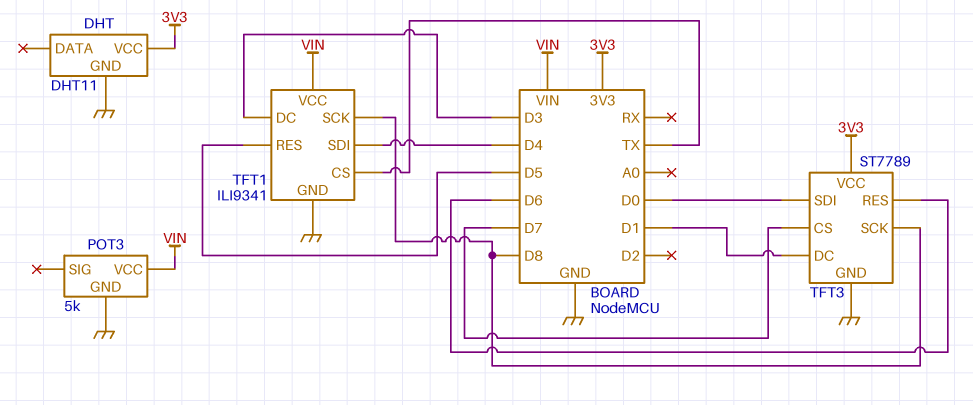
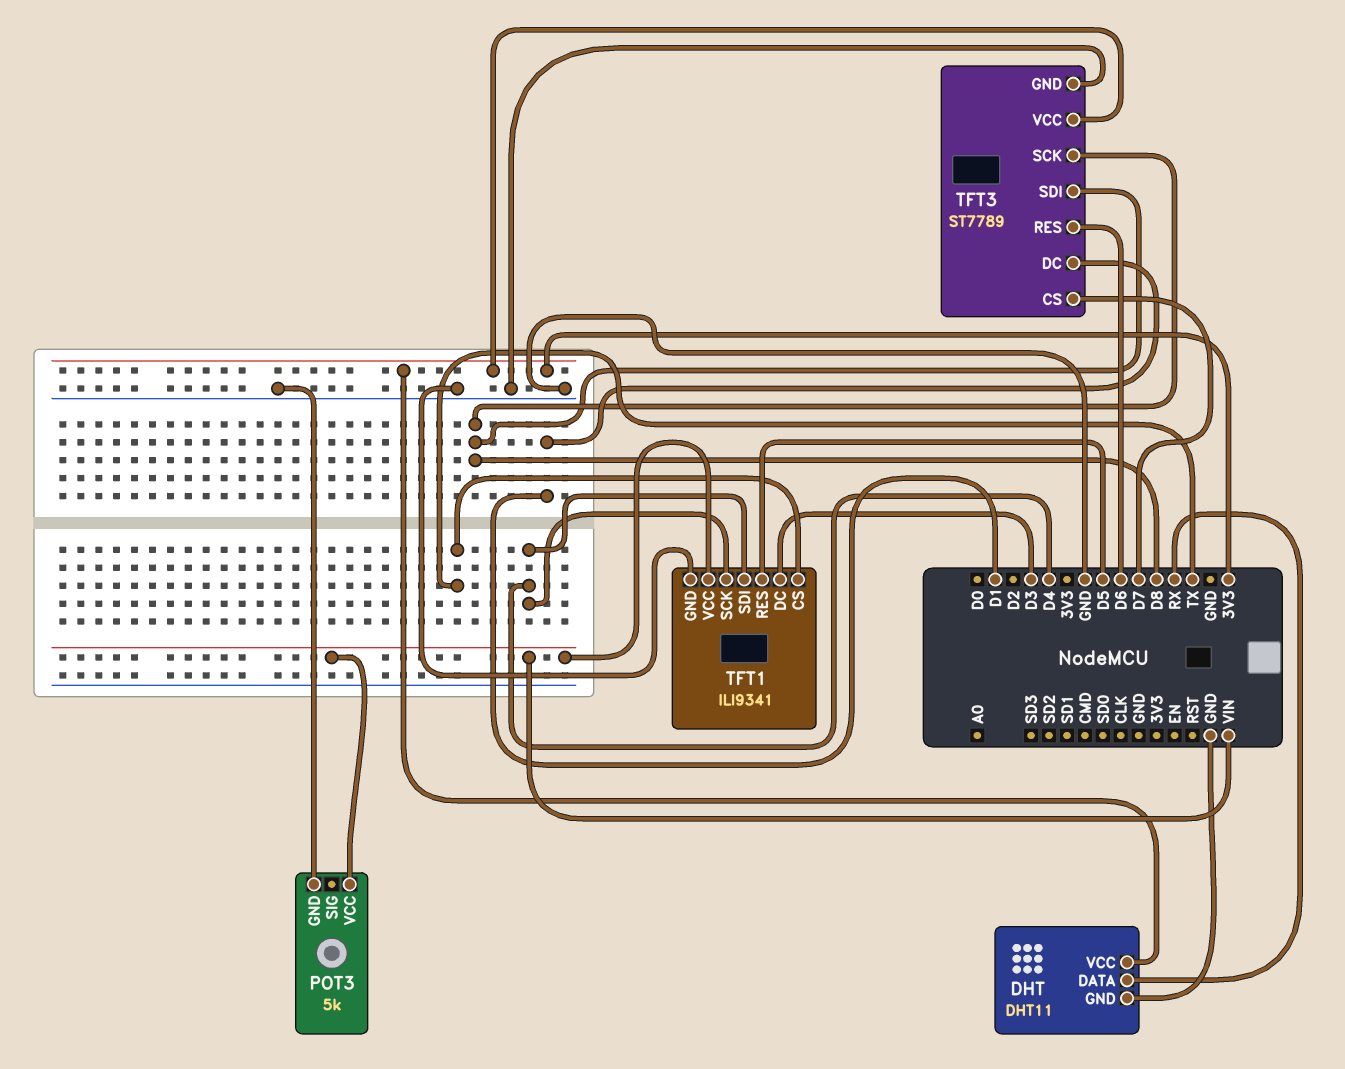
DHT pin DATA: none -> RX
TFT1 pin SCK: D8 -> D4
TFT3 pin SDI: D0 -> D8

